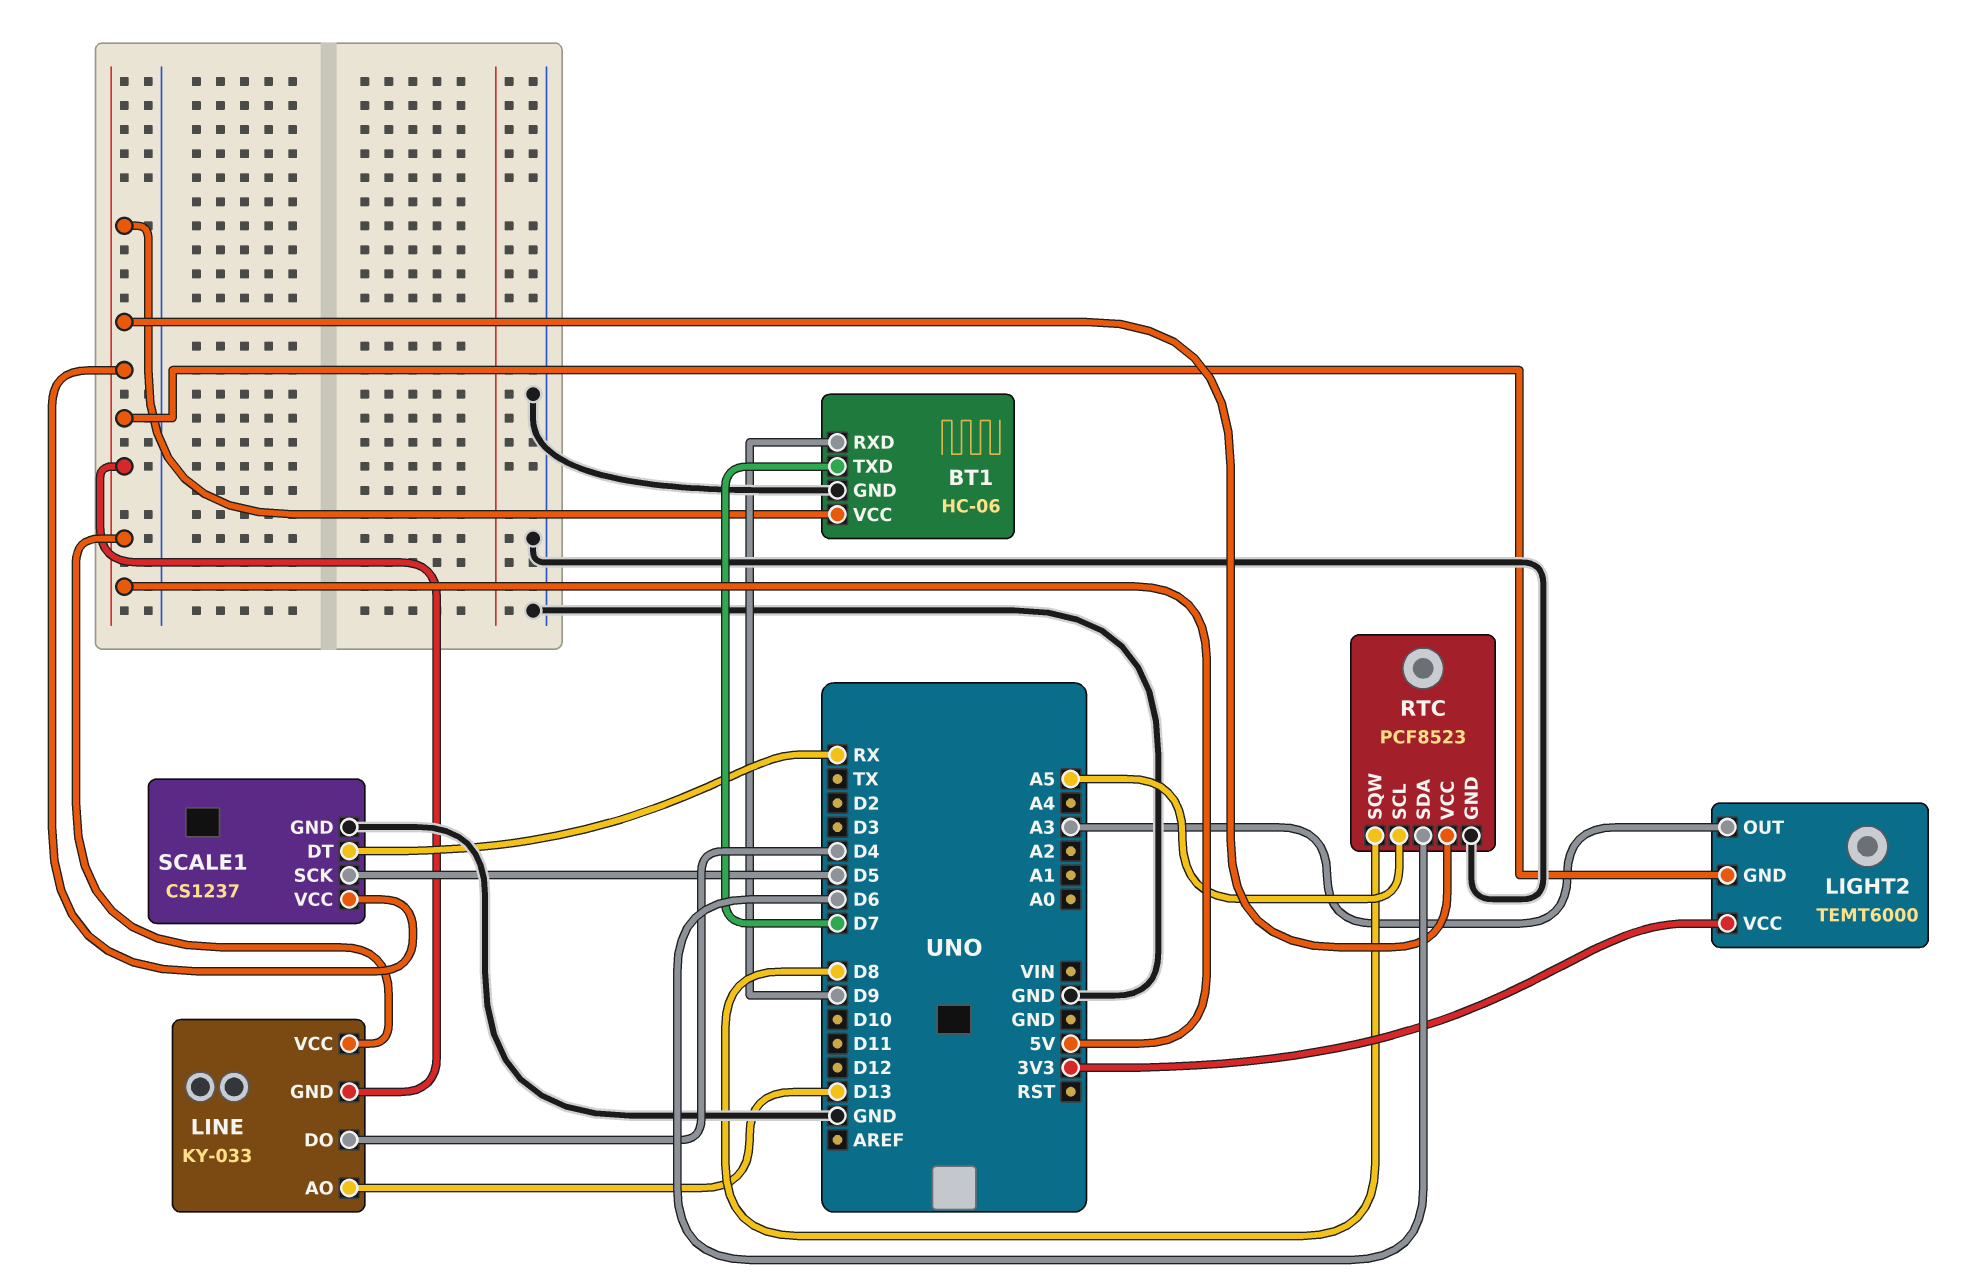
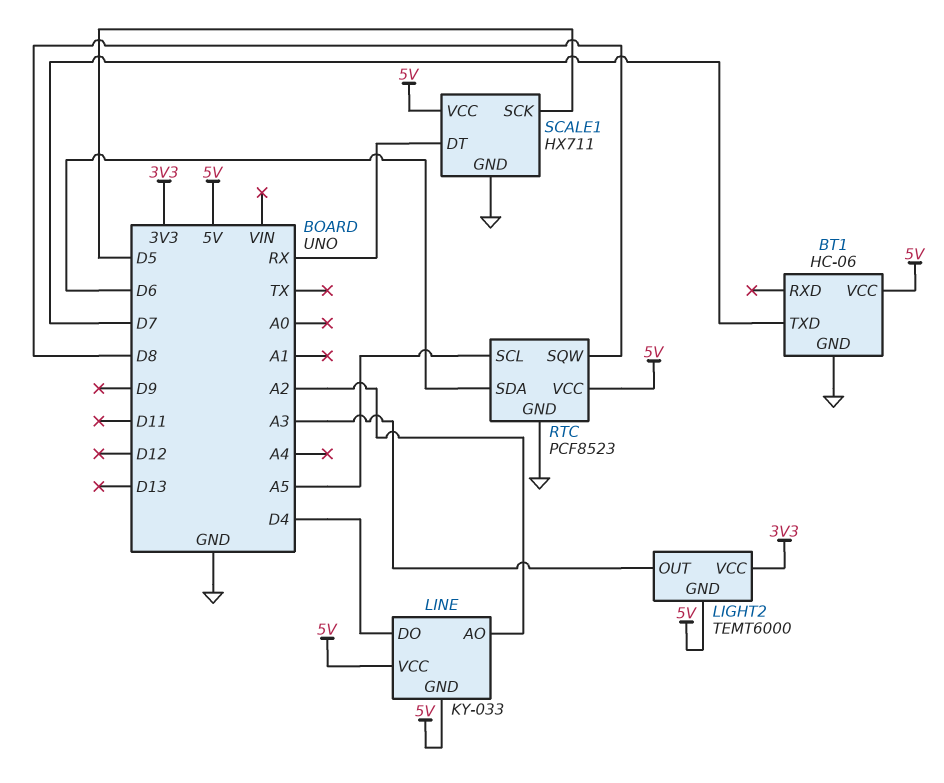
BT1 pin RXD: D9 -> none
LINE pin AO: D13 -> A2
SCALE1: CS1237 -> HX711

